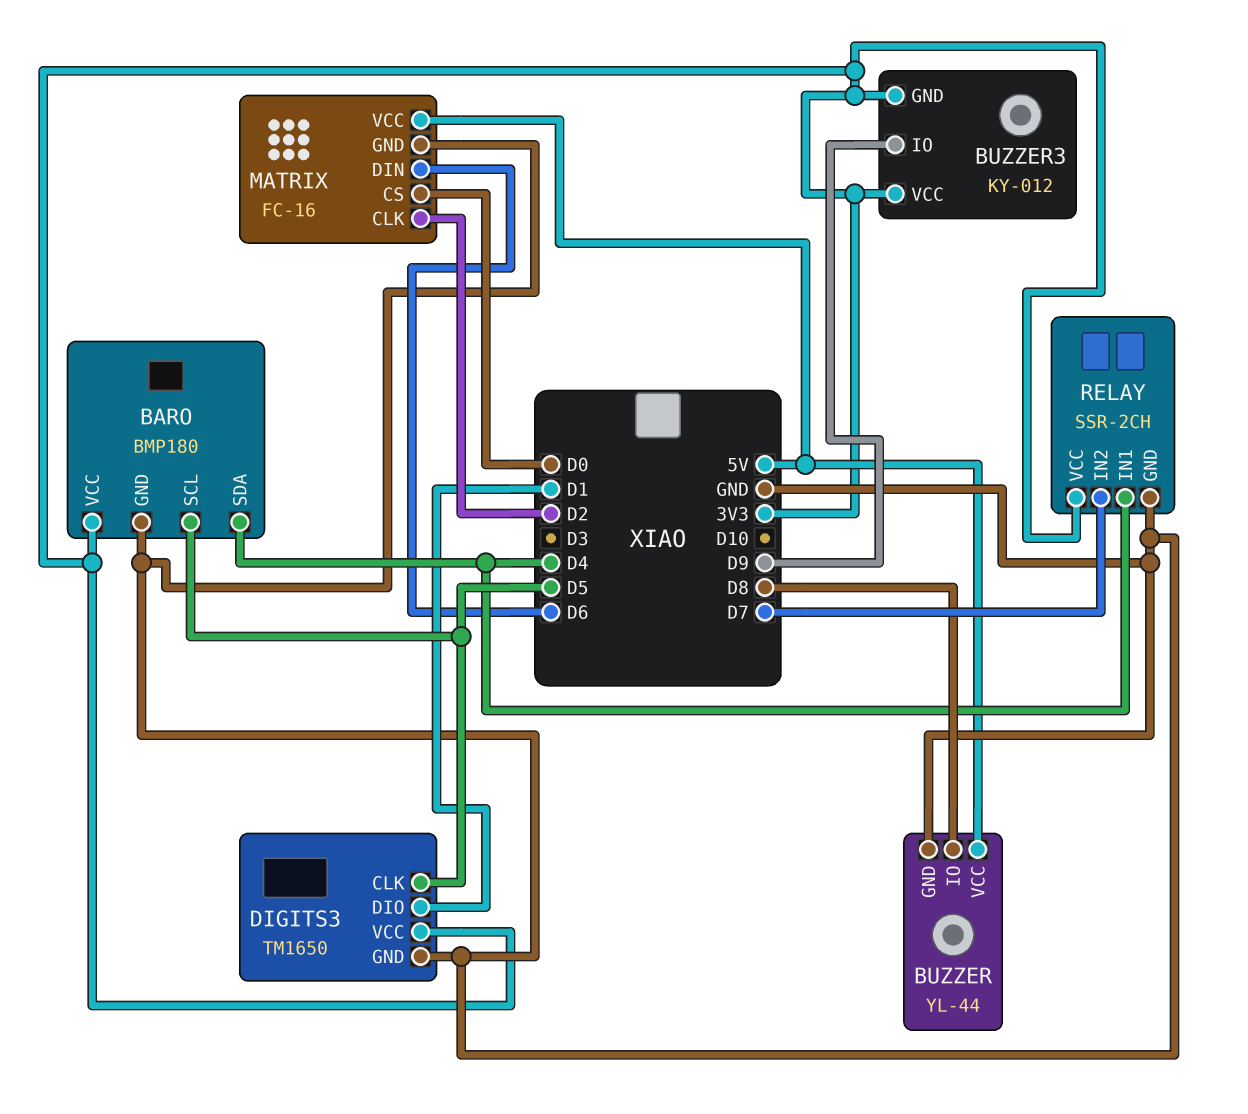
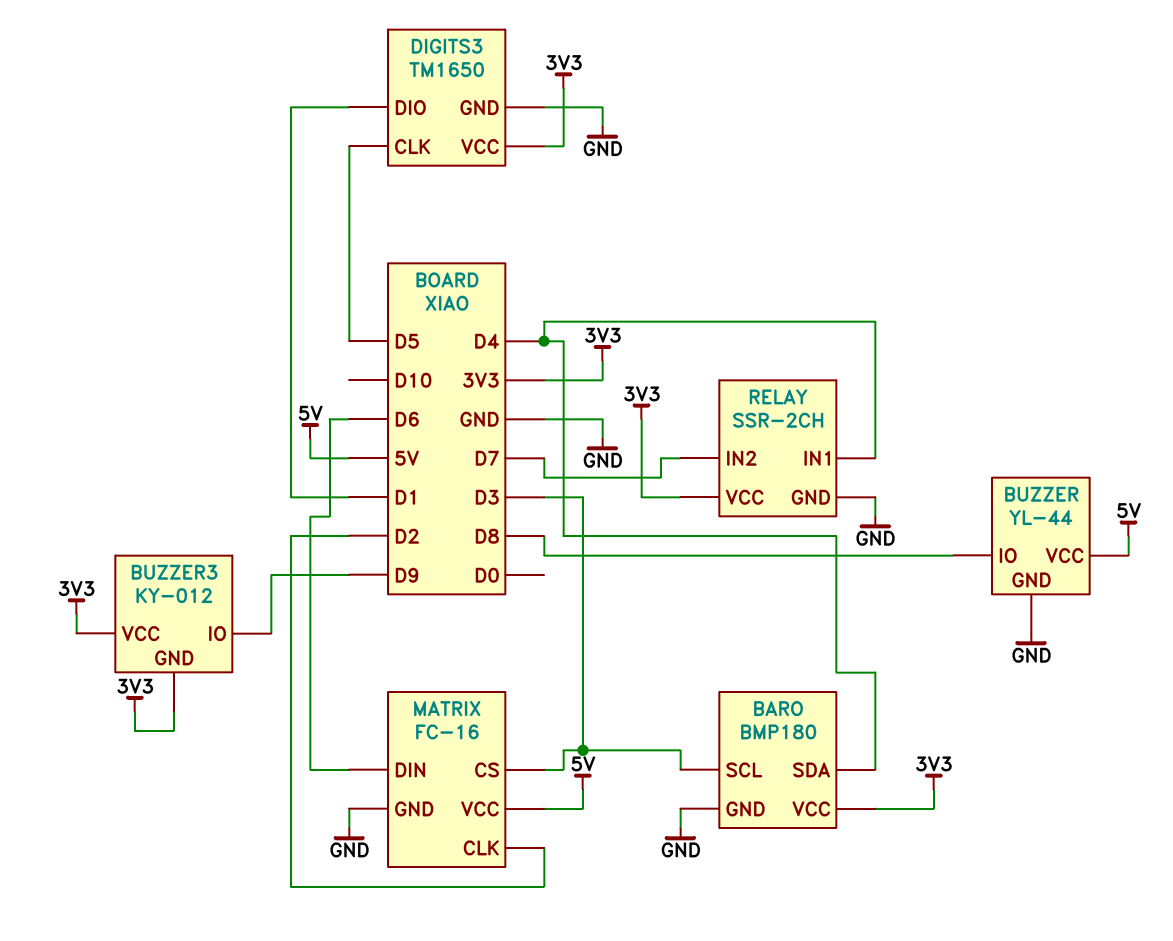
BARO pin SCL: D5 -> D3
MATRIX pin CS: D0 -> D3

